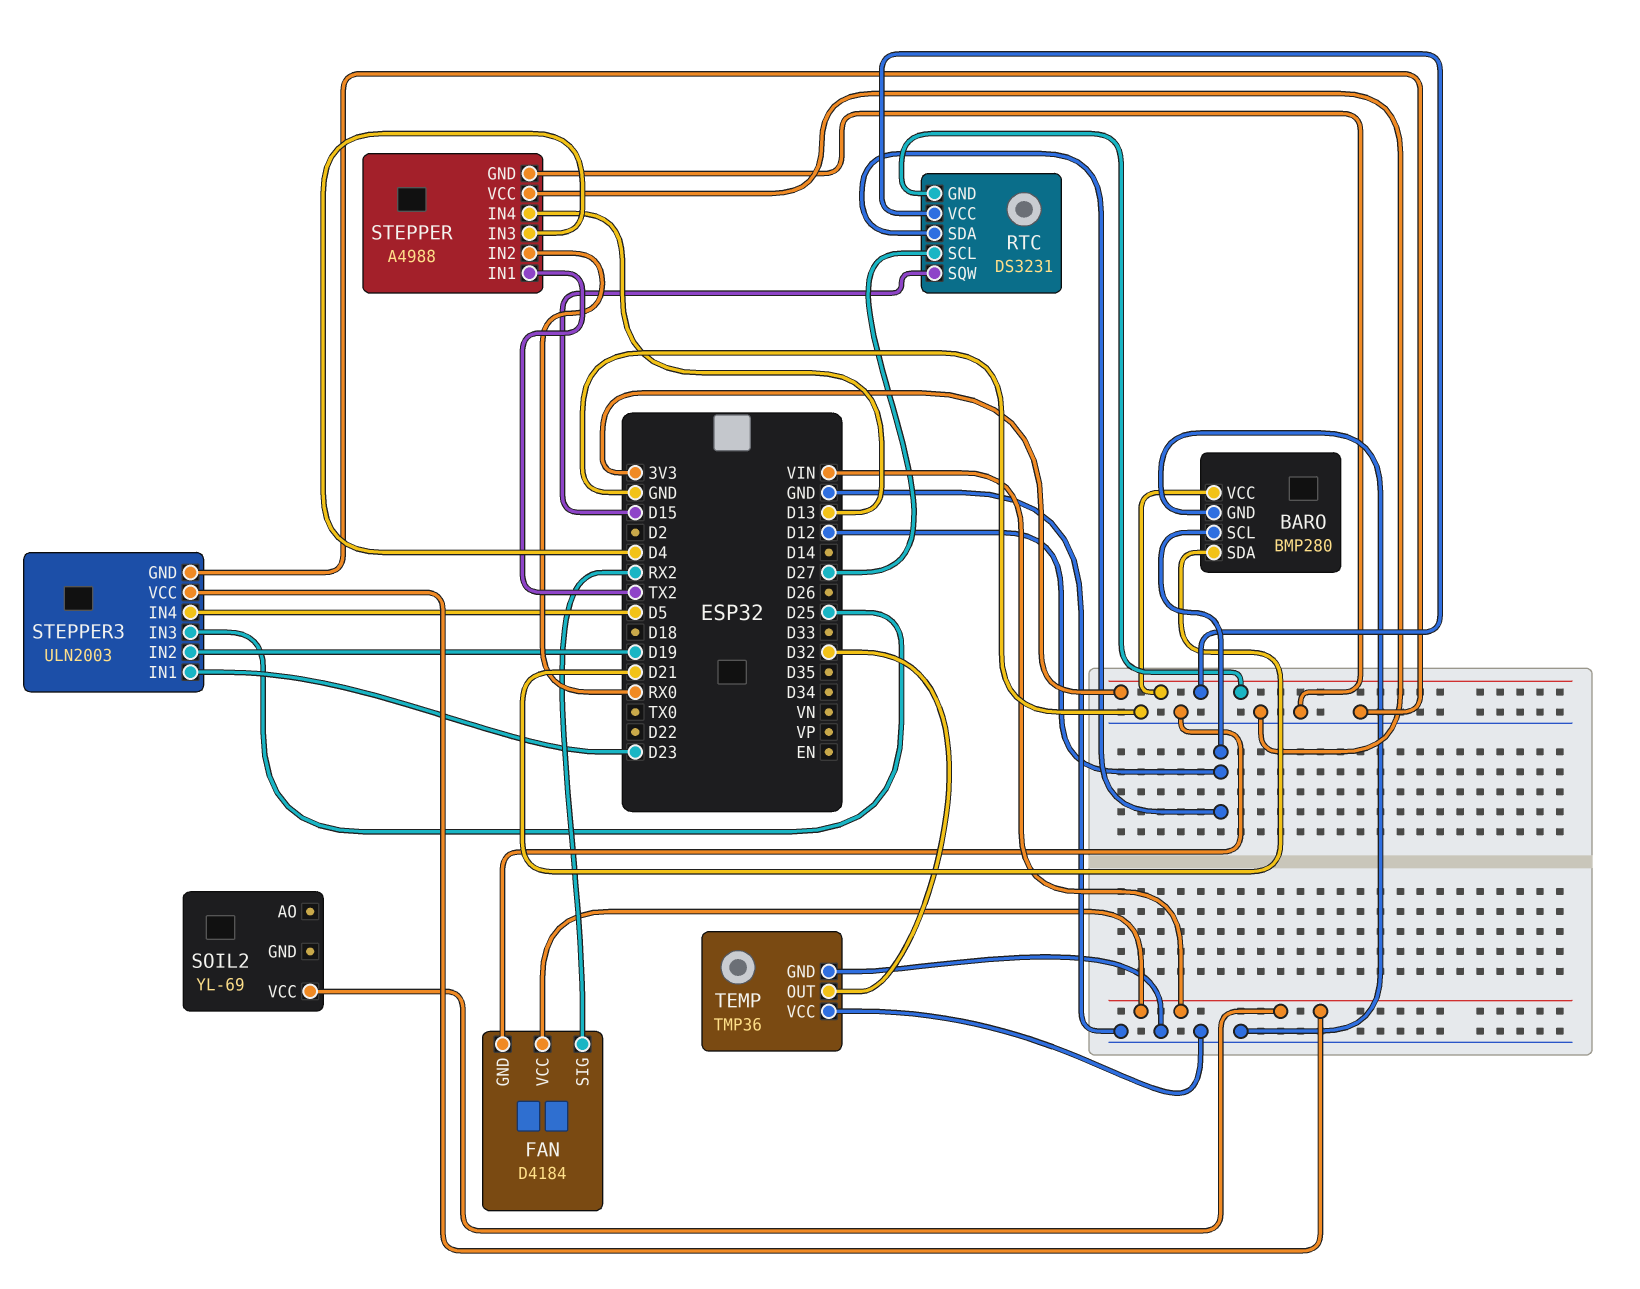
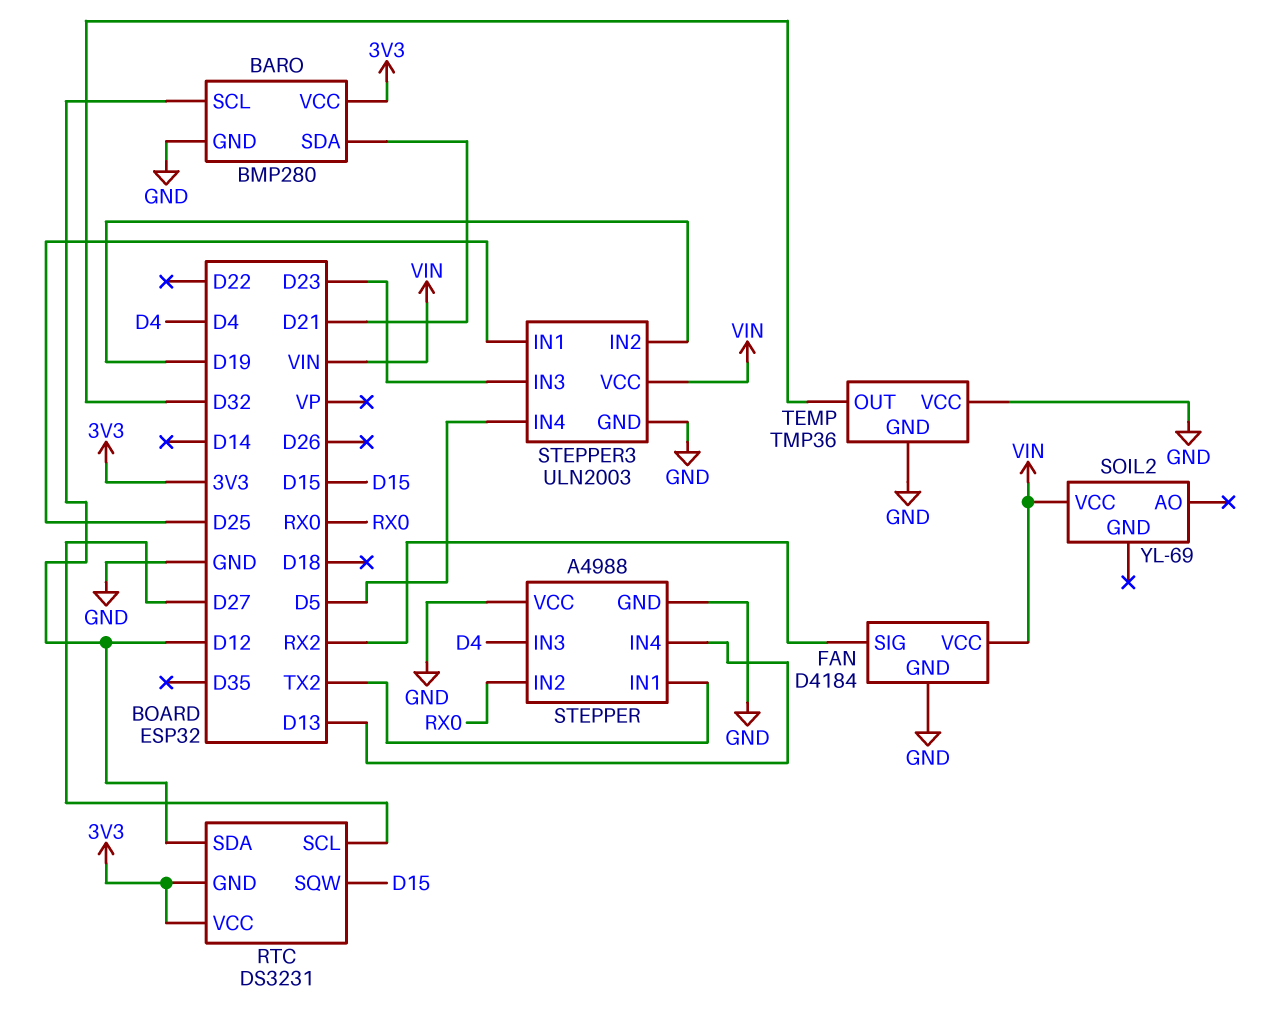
STEPPER3 pin IN1: D23 -> D25
STEPPER3 pin IN3: D25 -> D23

